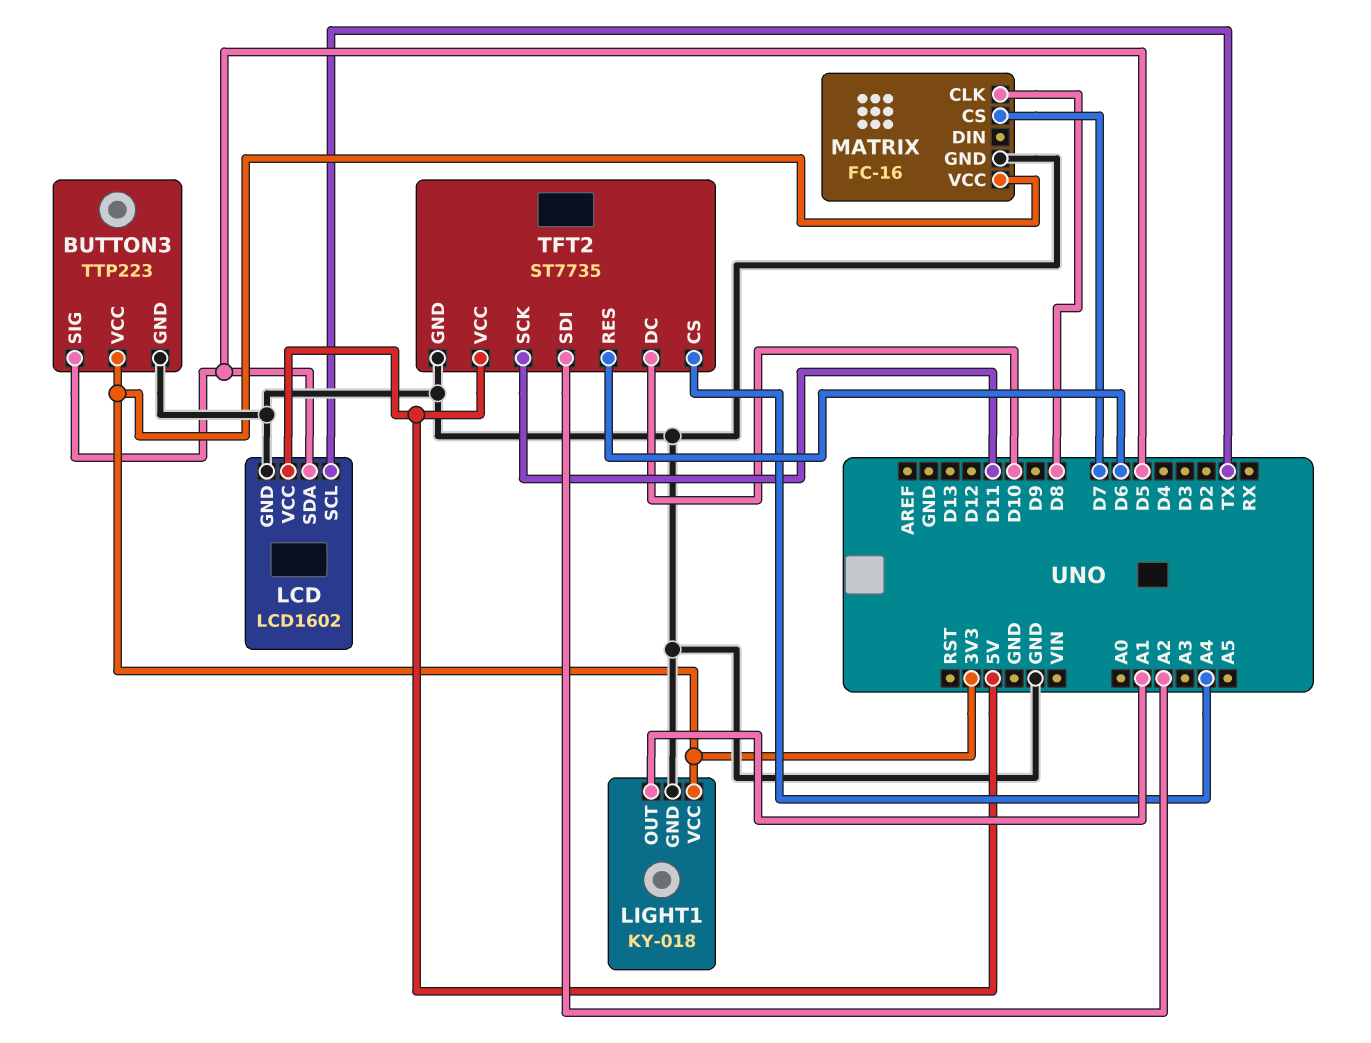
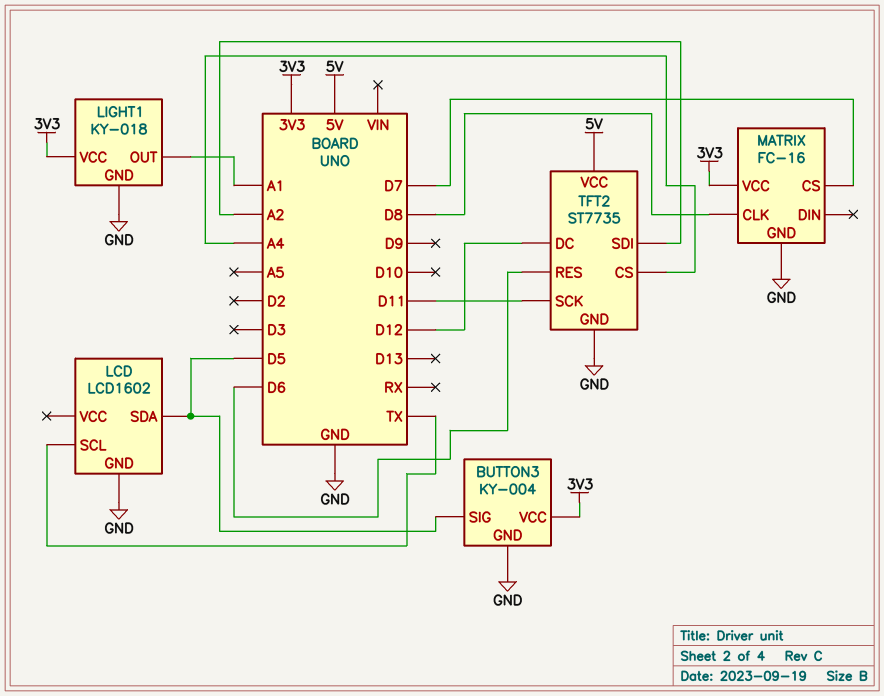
BUTTON3: TTP223 -> KY-004
LCD pin VCC: 5V -> none
TFT2 pin DC: D10 -> D12

